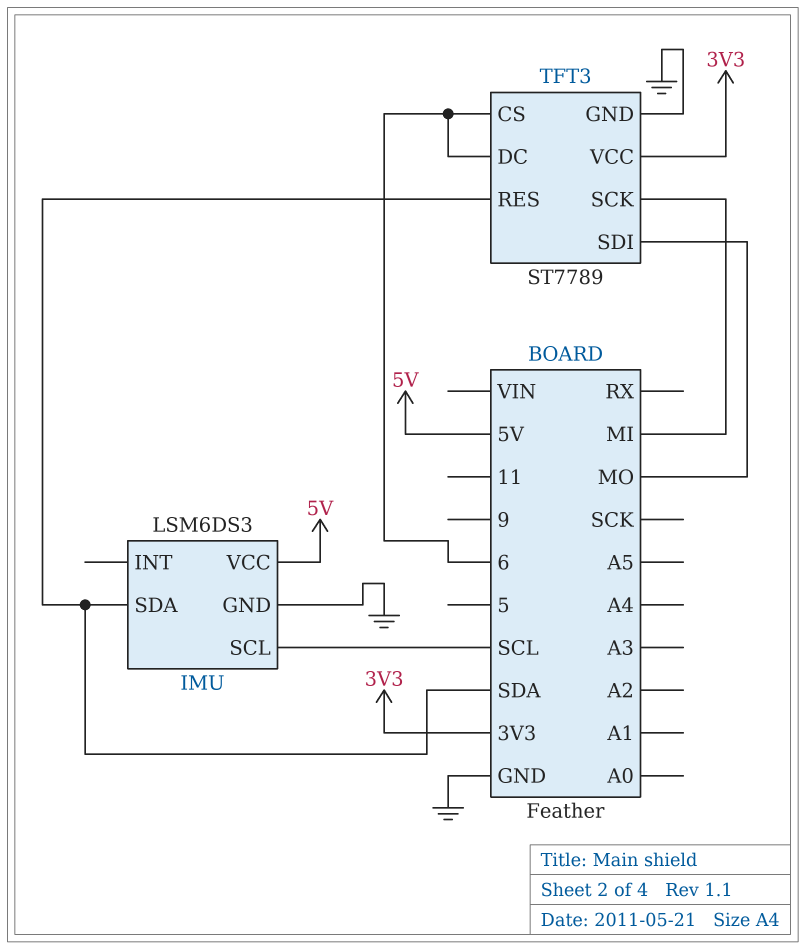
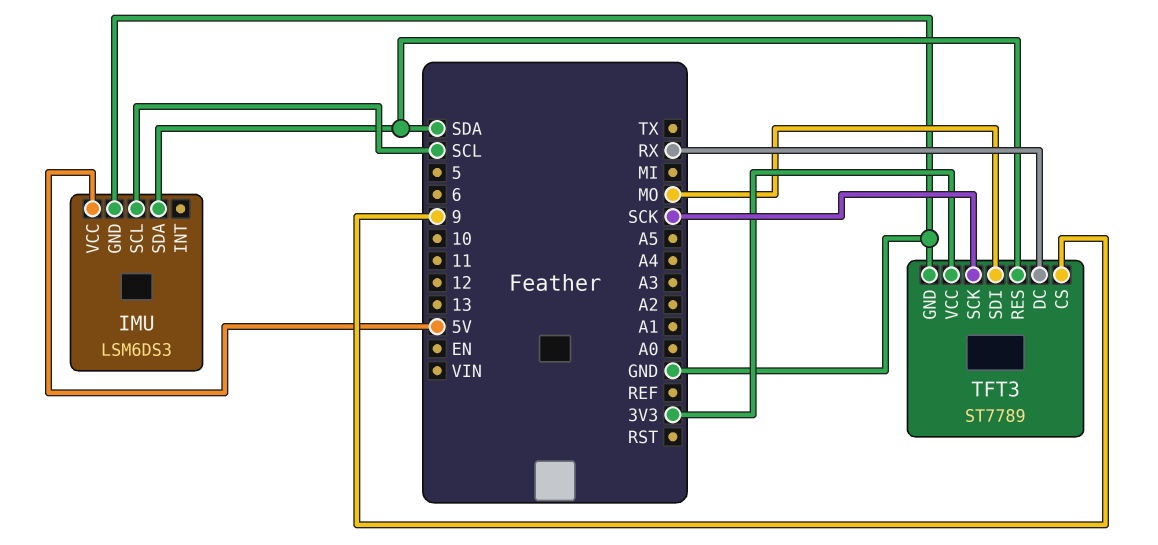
TFT3 pin CS: 6 -> 9
TFT3 pin DC: 6 -> RX
TFT3 pin SCK: MI -> SCK

